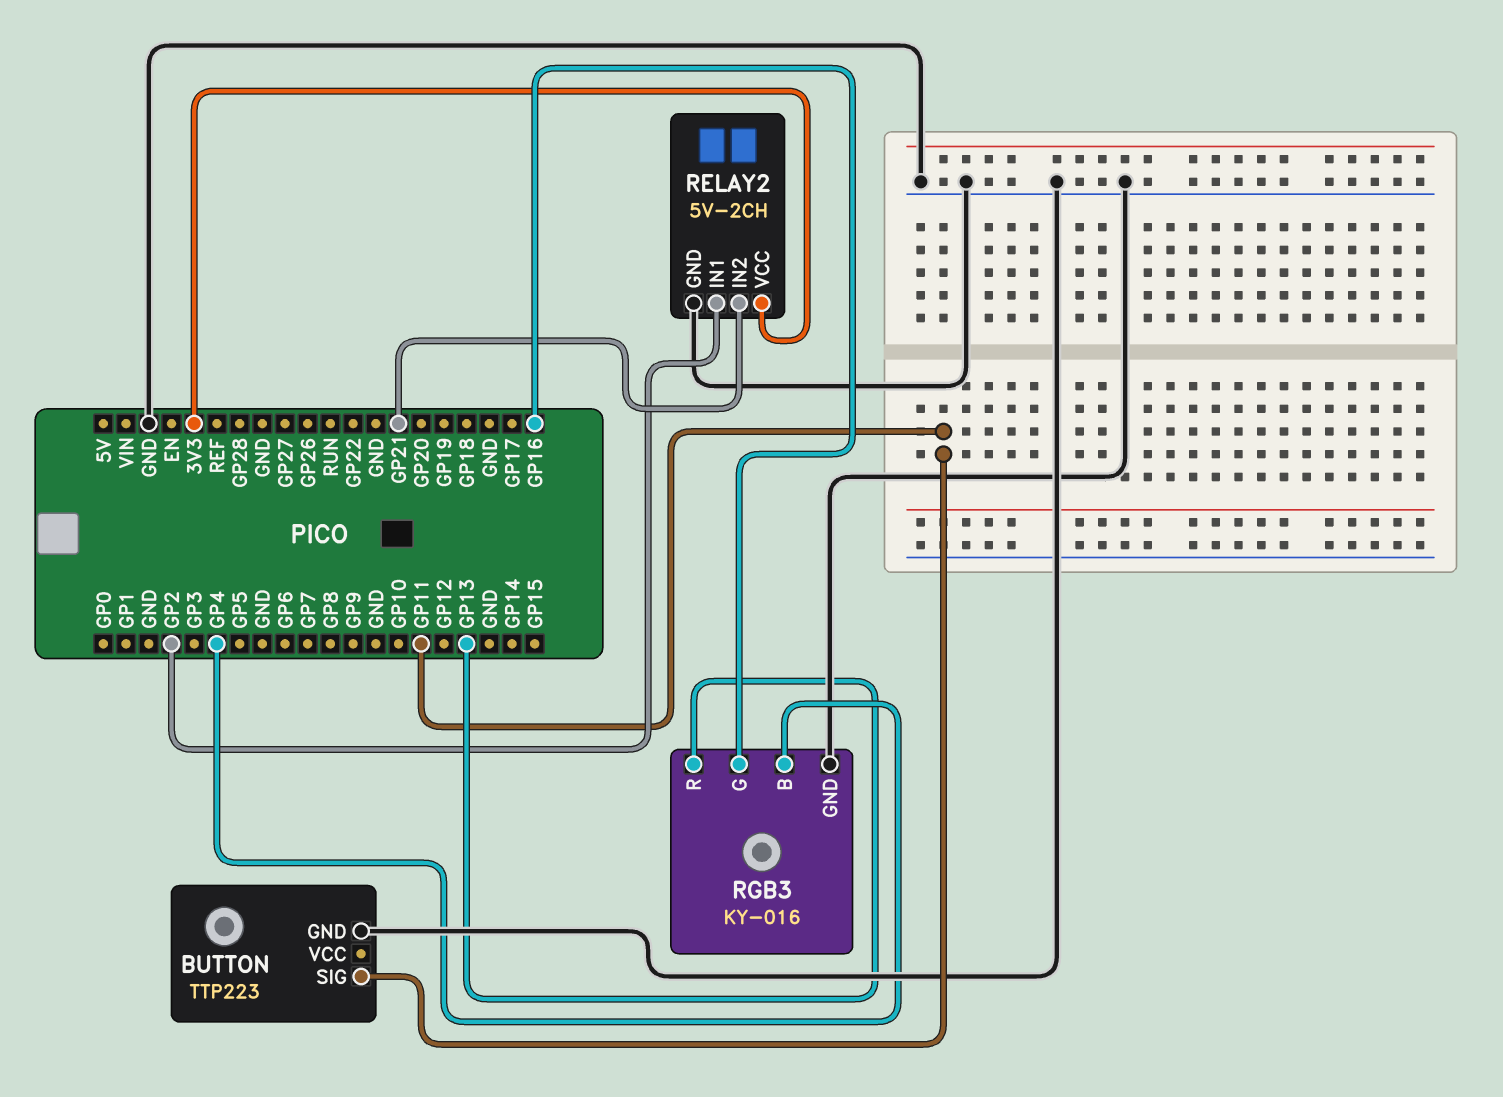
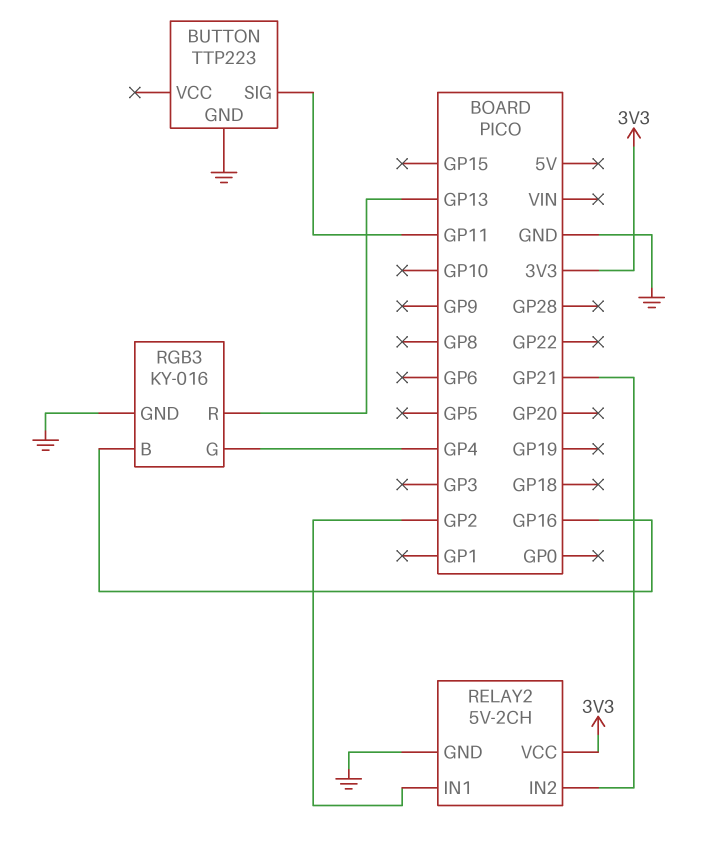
RGB3 pin B: GP4 -> GP16
RGB3 pin G: GP16 -> GP4

